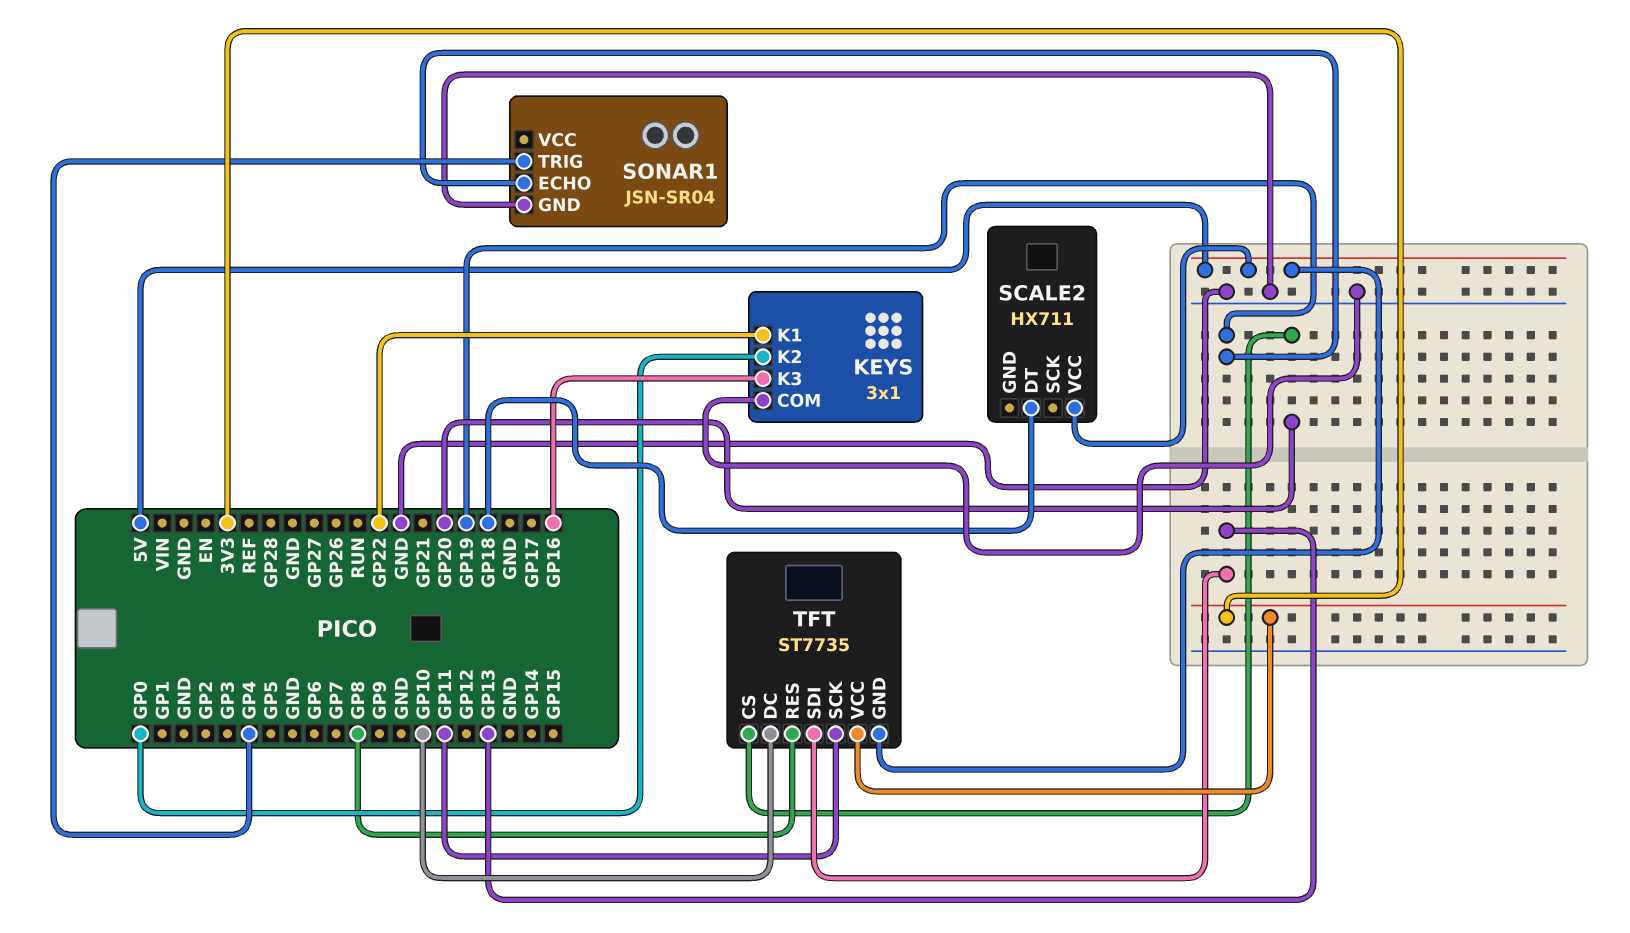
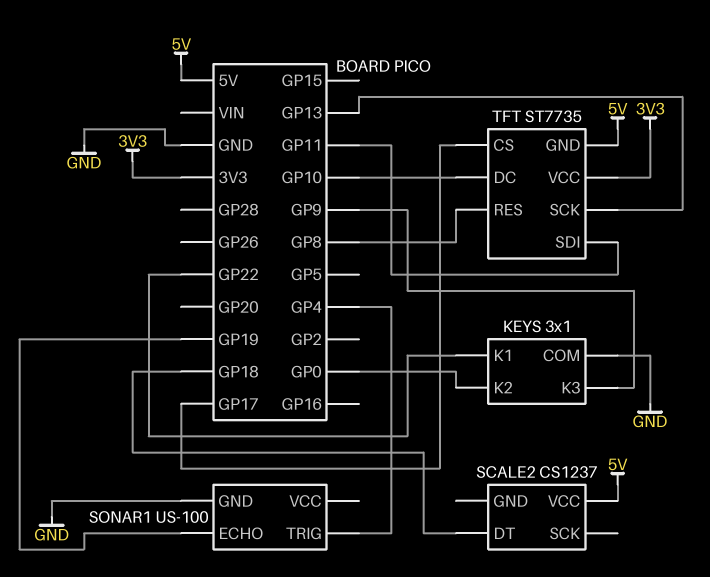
KEYS pin K3: GP16 -> GP9
SCALE2: HX711 -> CS1237
SONAR1: JSN-SR04 -> US-100
TFT pin CS: GP20 -> GP17
TFT pin SCK: GP11 -> GP13
TFT pin SDI: GP13 -> GP11

